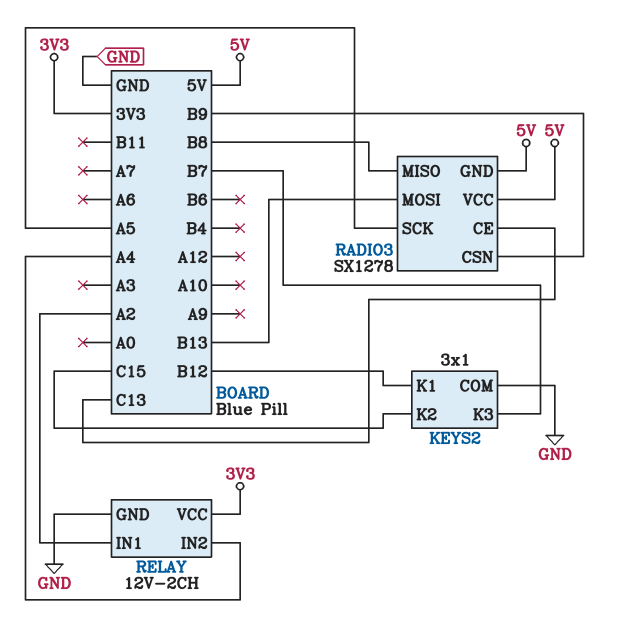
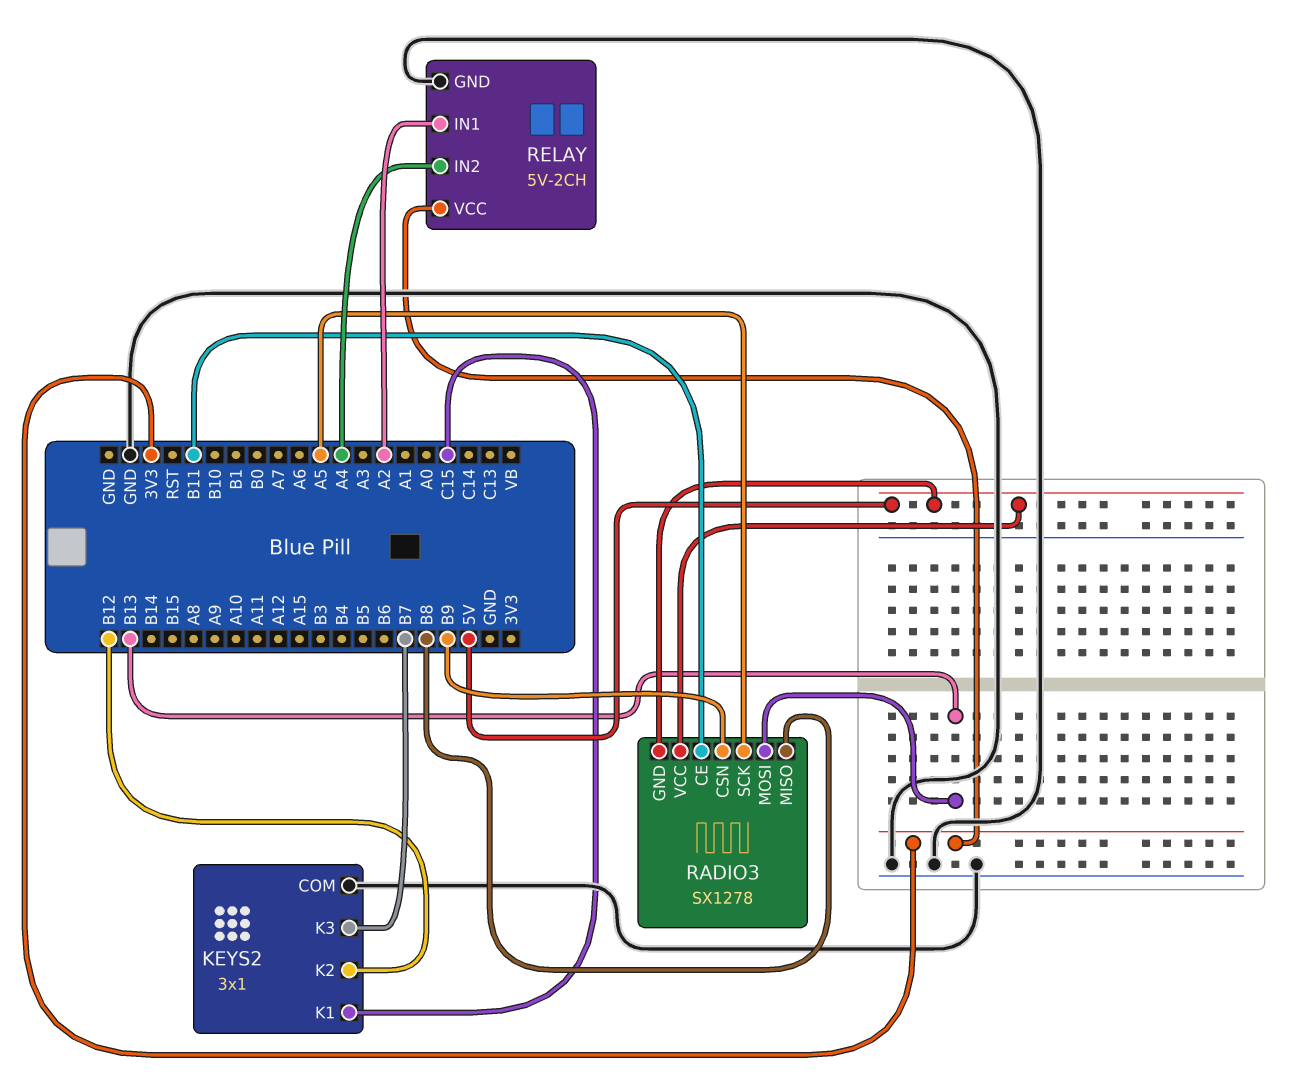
KEYS2 pin K1: B12 -> C15
KEYS2 pin K2: C15 -> B12
RADIO3 pin CE: C13 -> B11
RELAY: 12V-2CH -> 5V-2CH

